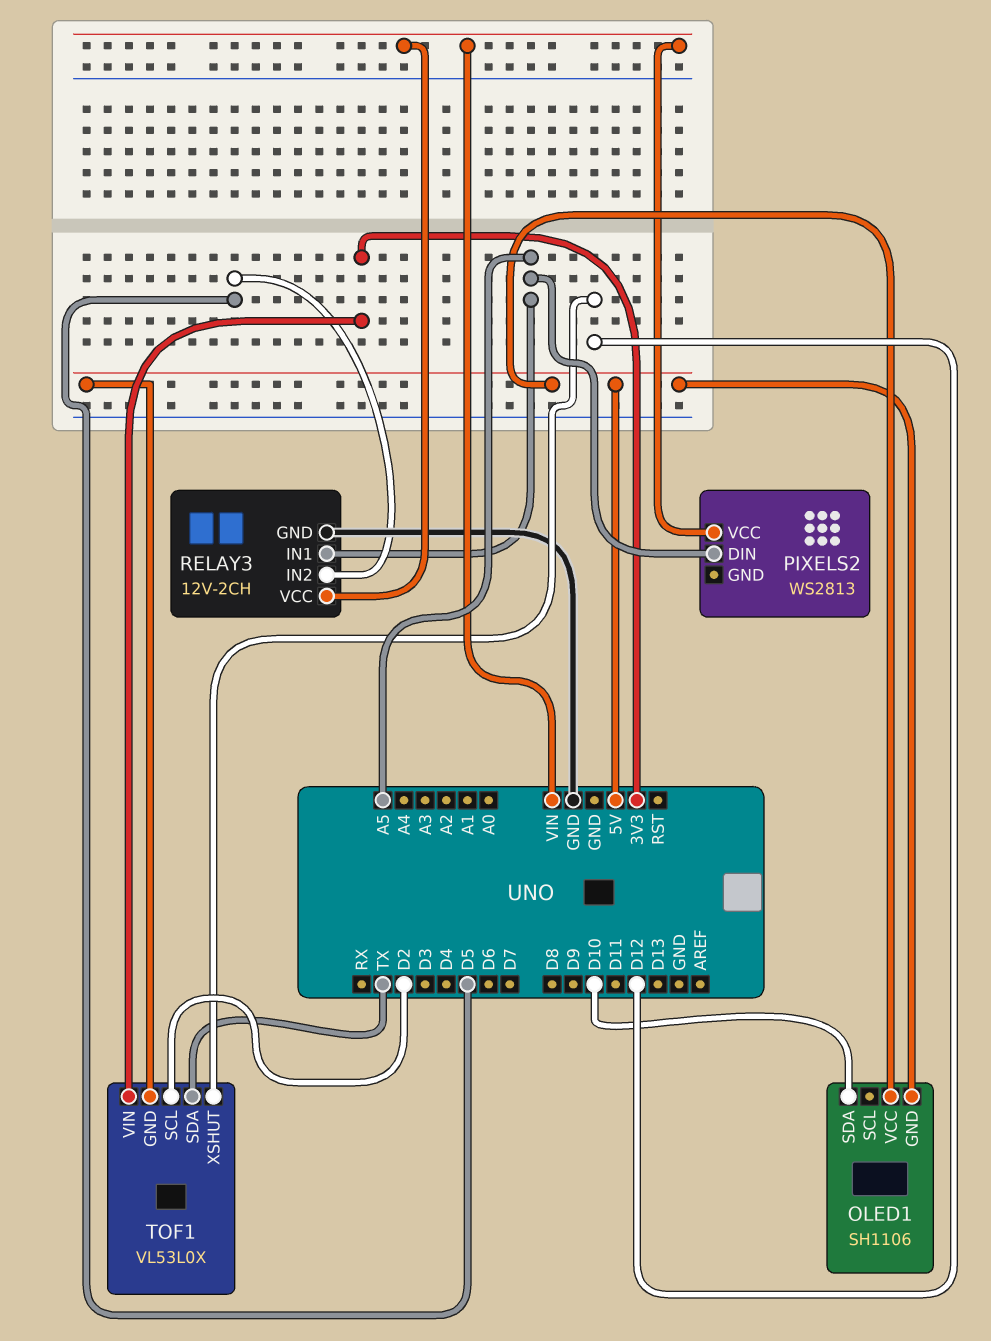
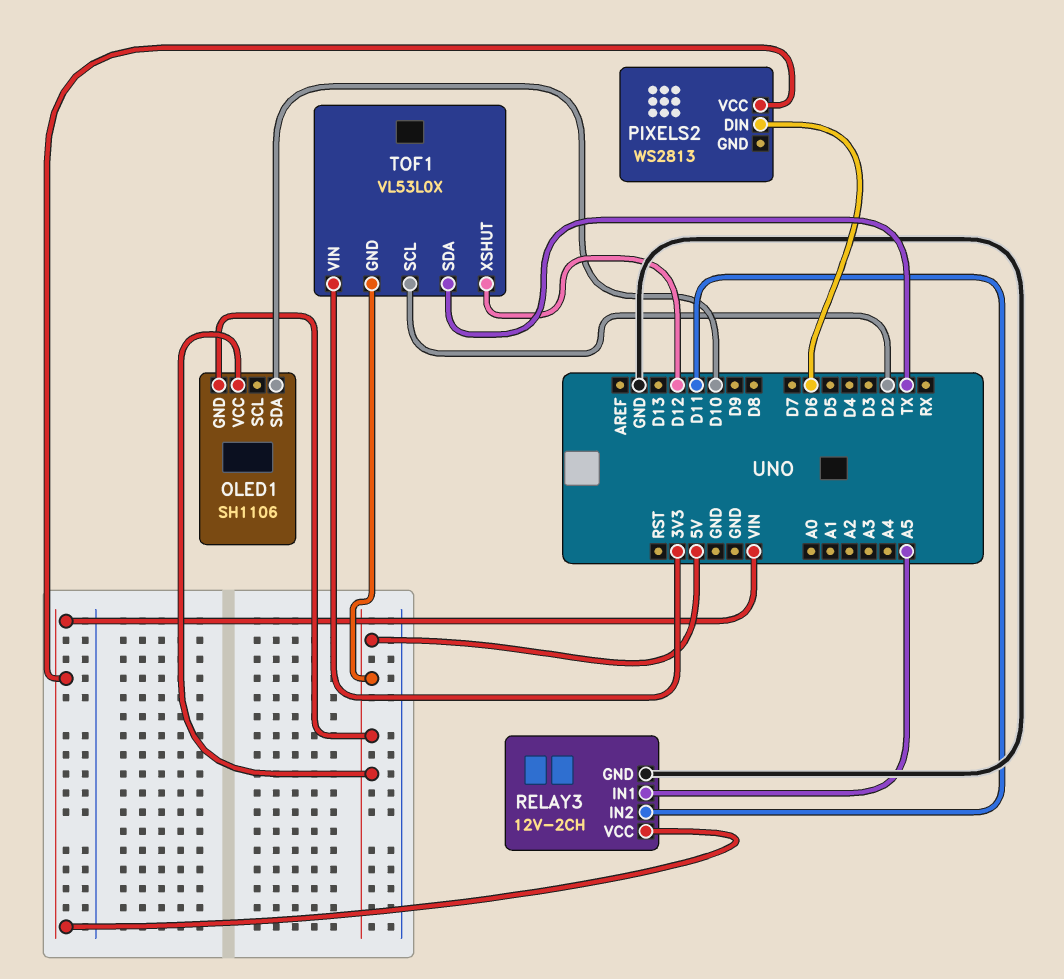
PIXELS2 pin DIN: A5 -> D6
RELAY3 pin IN2: D5 -> D11

